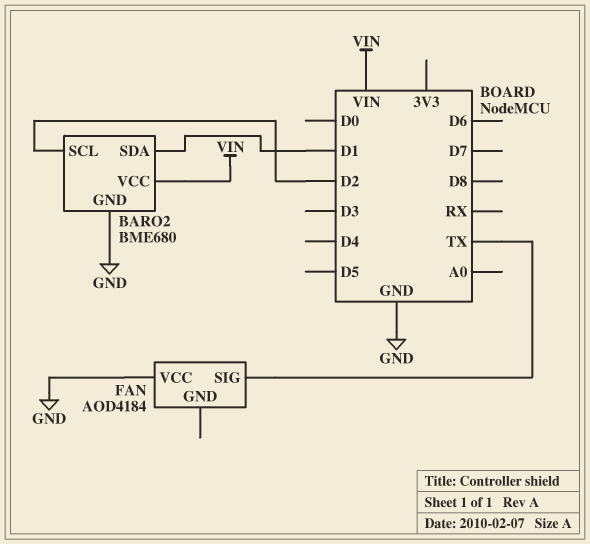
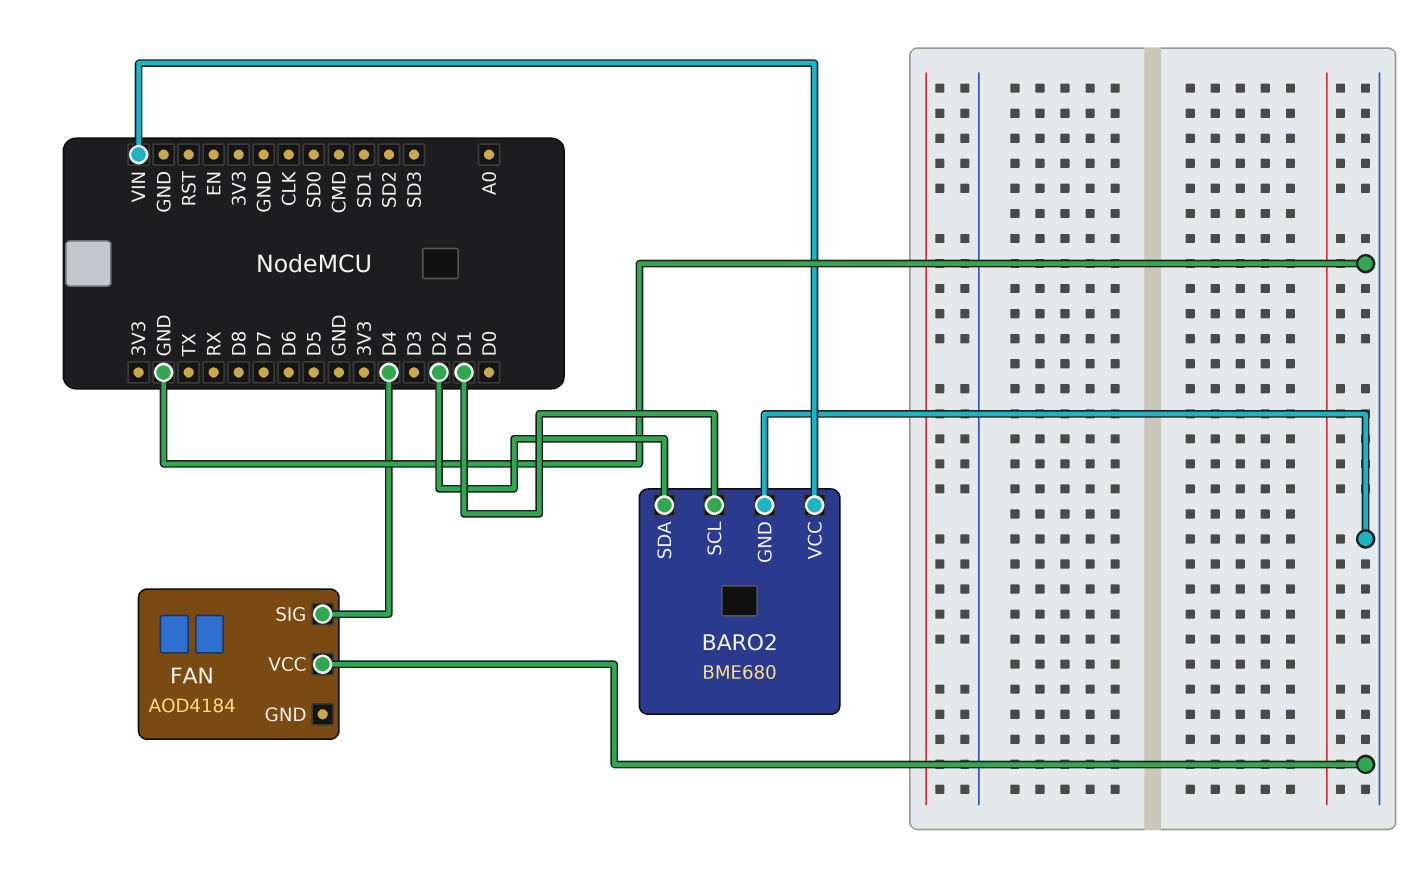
BARO2 pin SCL: D2 -> D1
BARO2 pin SDA: D1 -> D2
FAN pin SIG: TX -> D4

